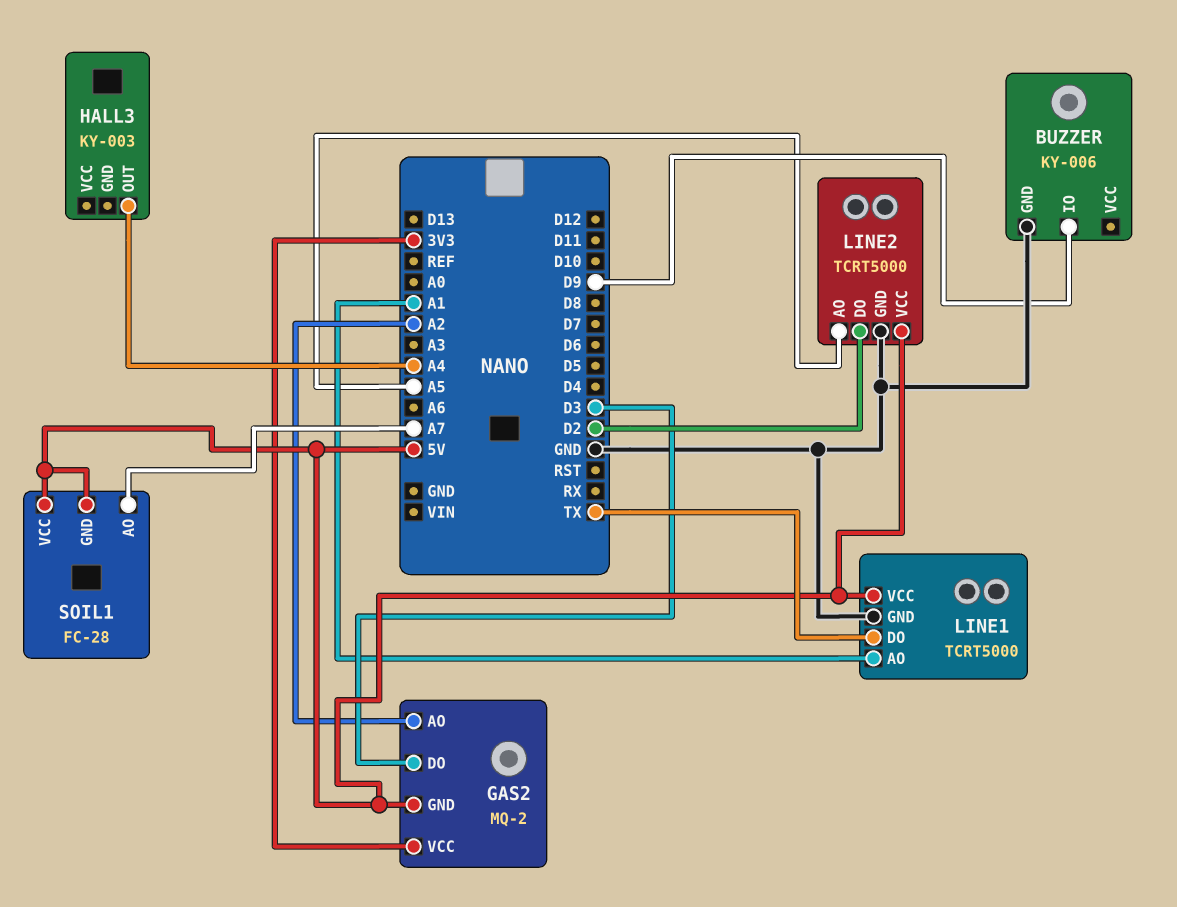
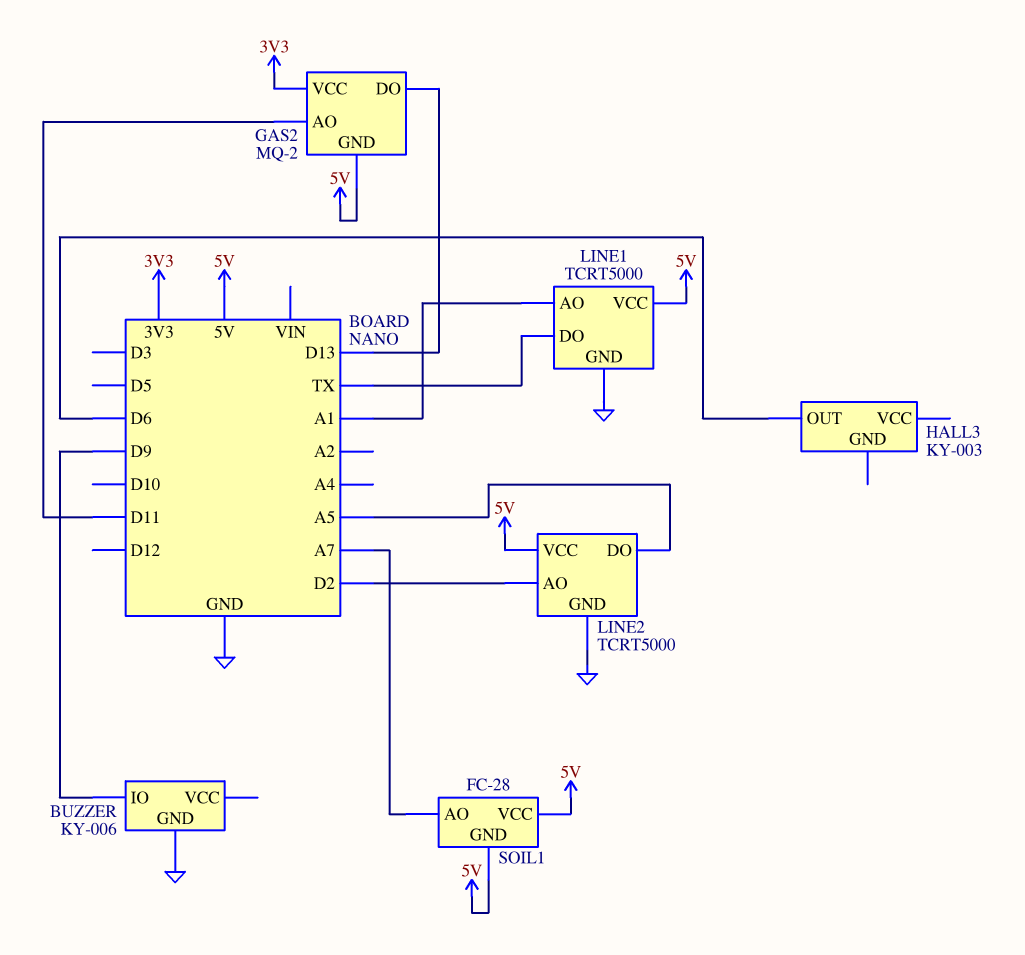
GAS2 pin AO: A2 -> D11
GAS2 pin DO: D3 -> D13
HALL3 pin OUT: A4 -> D6
LINE2 pin AO: A5 -> D2
LINE2 pin DO: D2 -> A5

